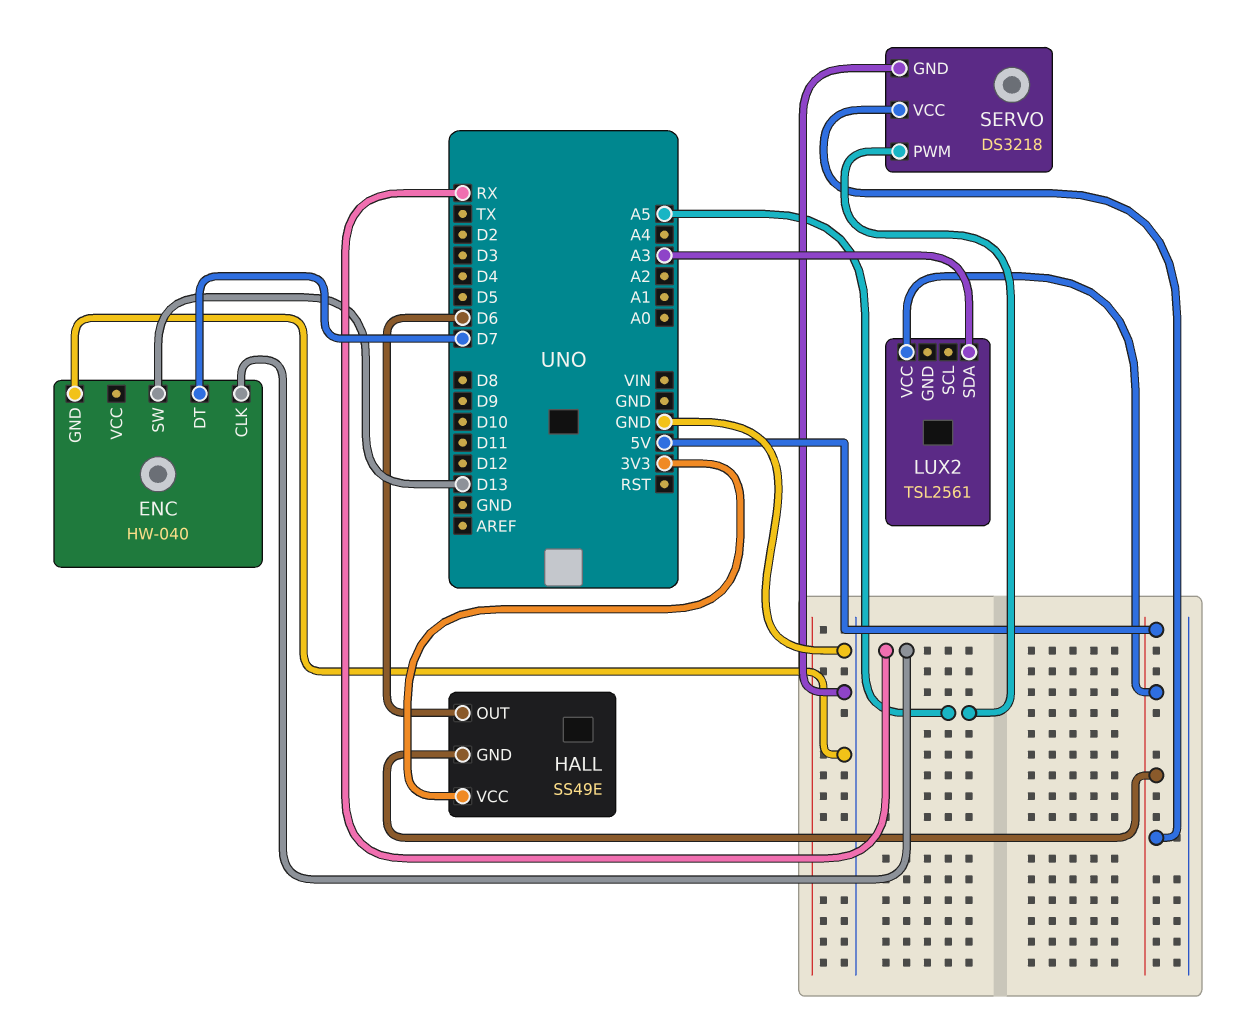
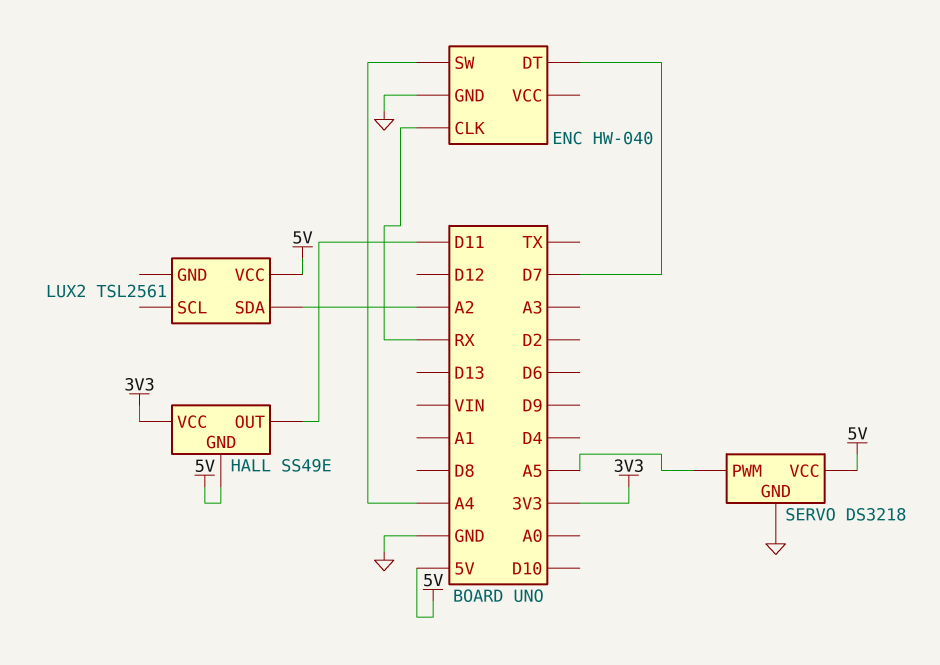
ENC pin SW: D13 -> A4
HALL pin OUT: D6 -> D11
LUX2 pin SDA: A3 -> A2

